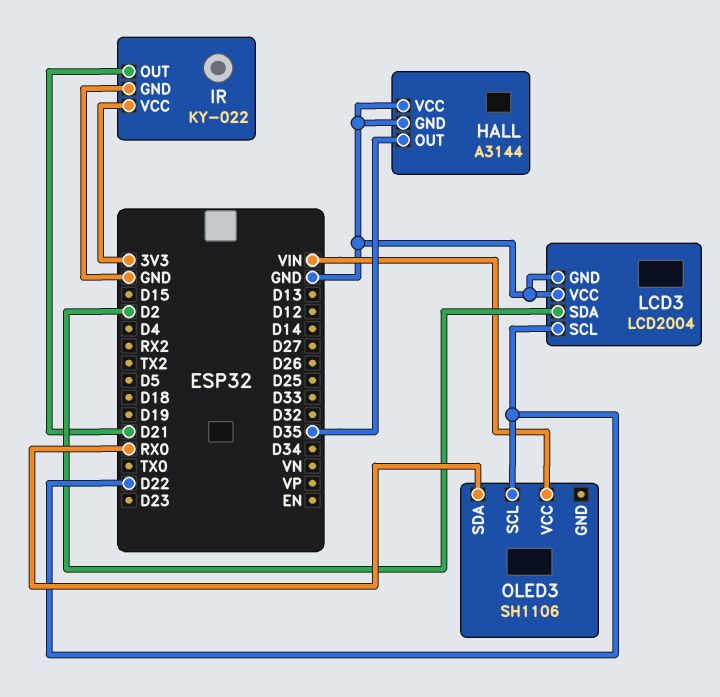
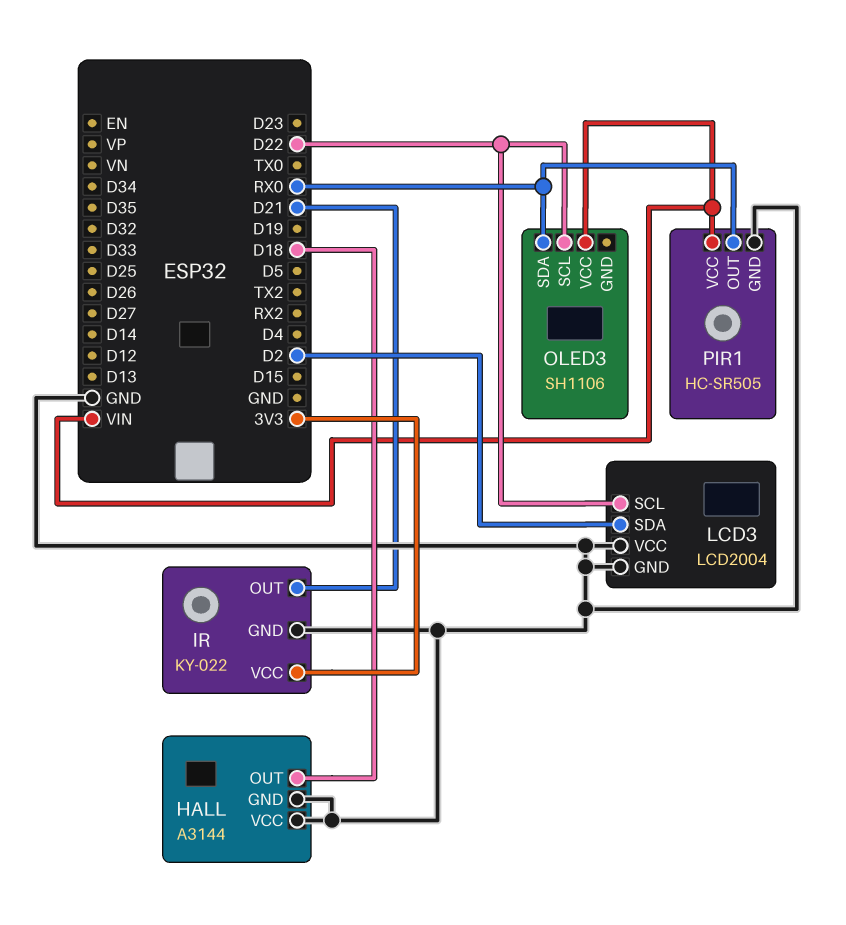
HALL pin OUT: D35 -> D18
PIR1: none -> HC-SR505
PIR1 pin GND: none -> GND
PIR1 pin OUT: none -> RX0
PIR1 pin VCC: none -> VIN

